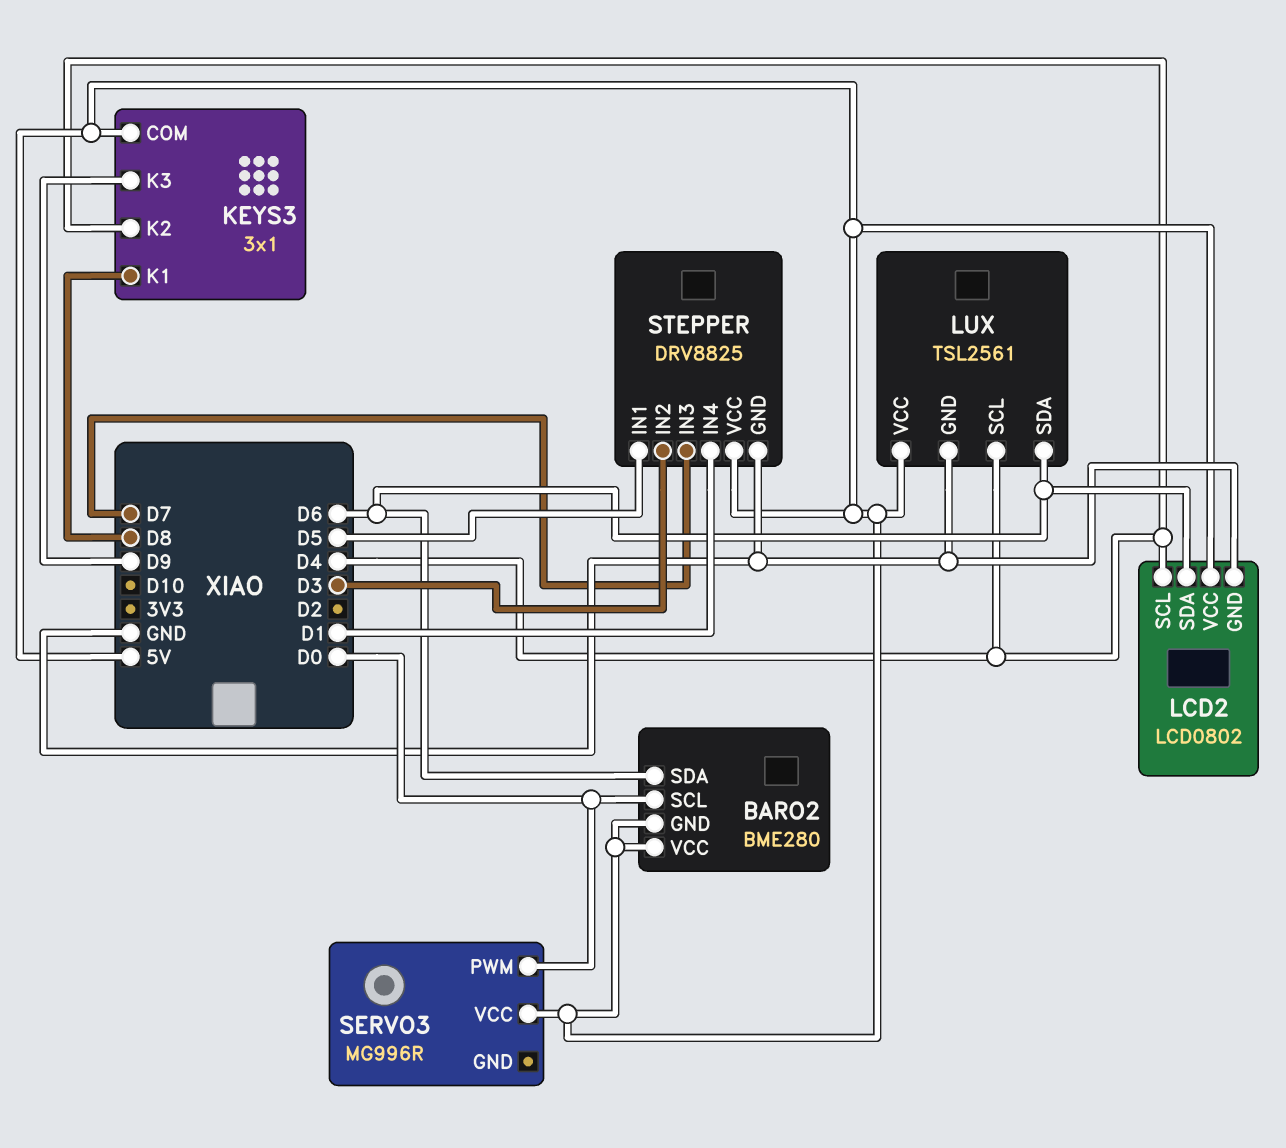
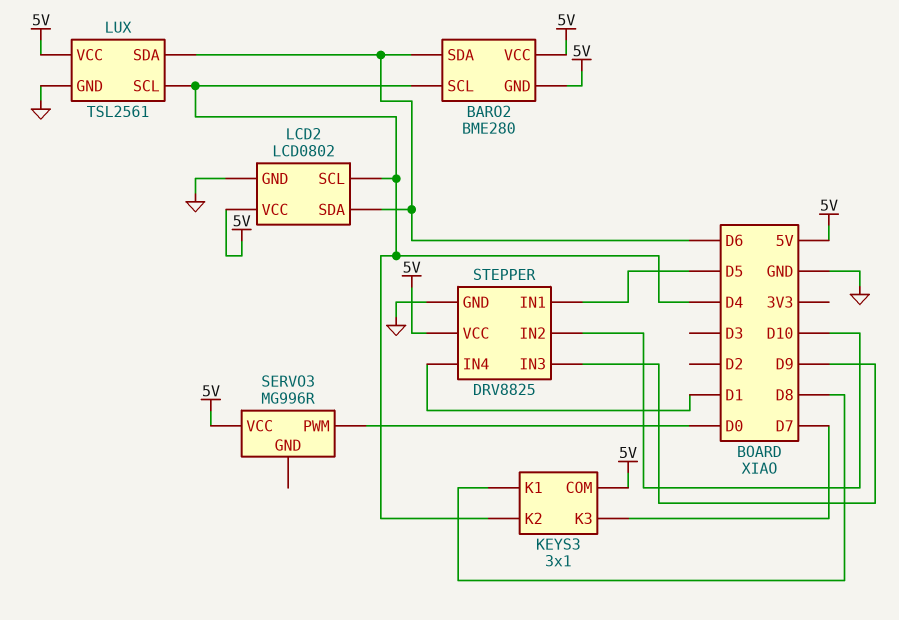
BARO2 pin SCL: D0 -> D4
KEYS3 pin K3: D9 -> D7
STEPPER pin IN2: D3 -> D10
STEPPER pin IN3: D7 -> D9

